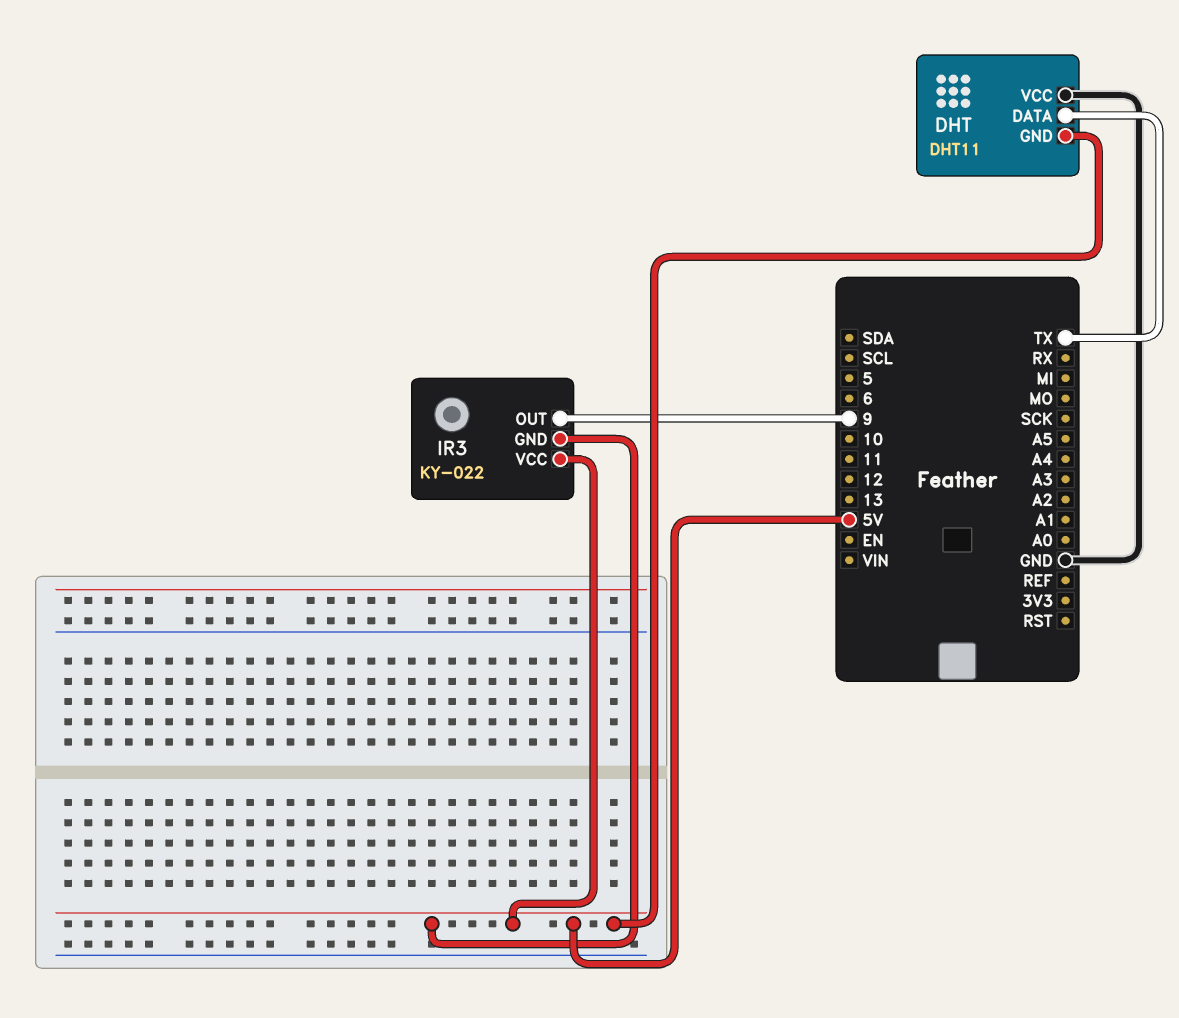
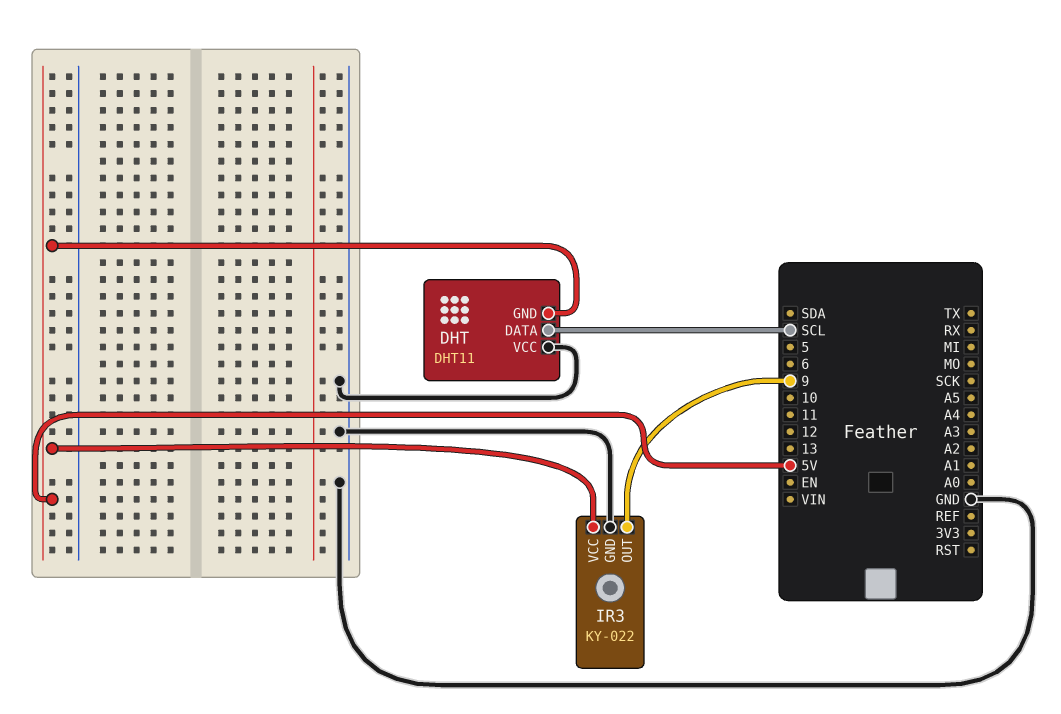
DHT pin DATA: TX -> SCL
IR3 pin GND: 5V -> GND

